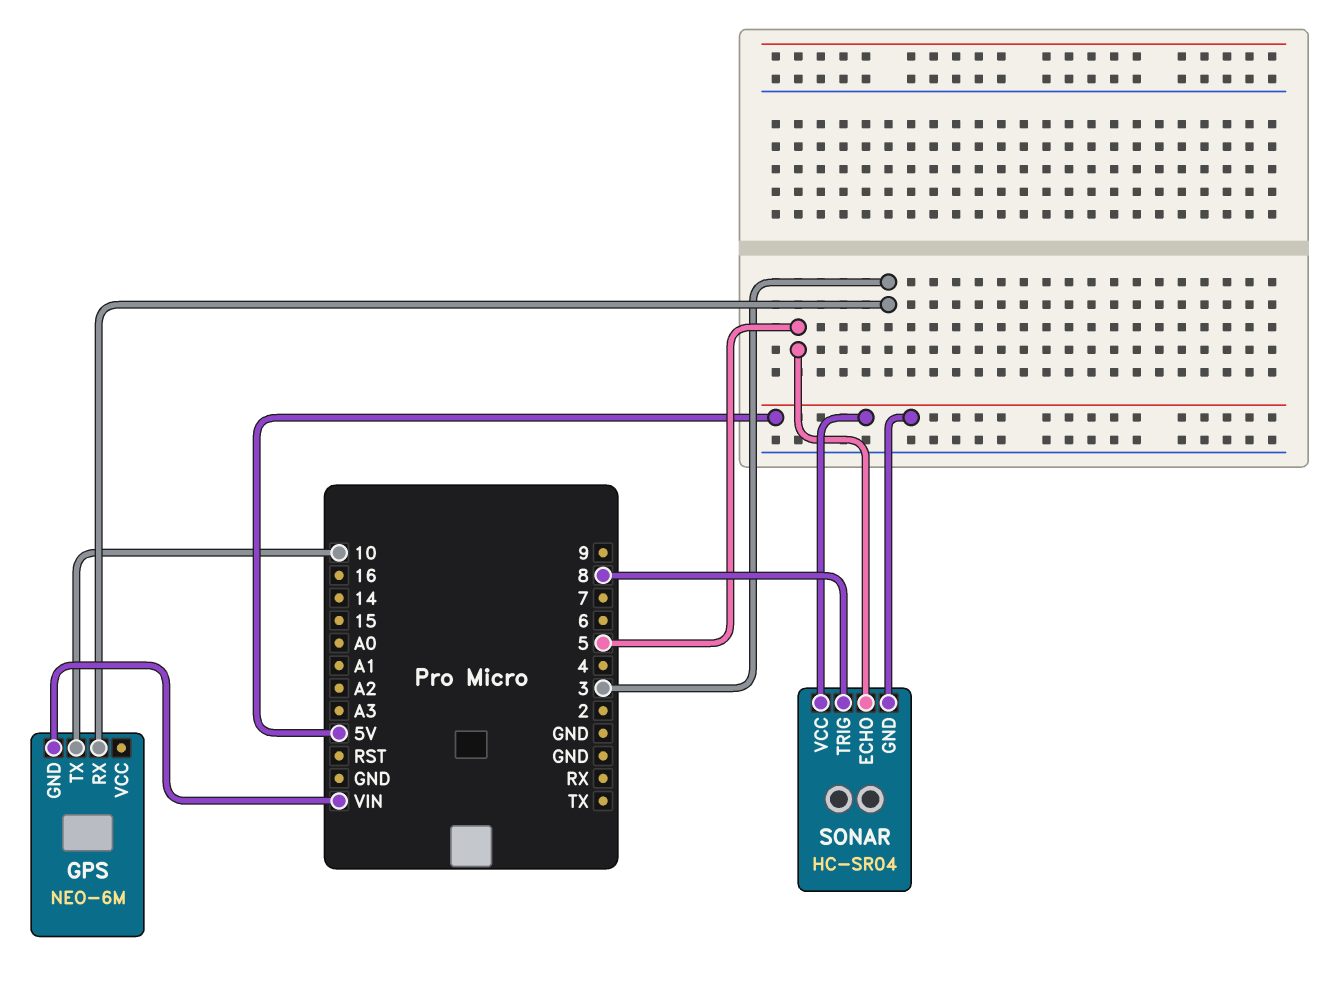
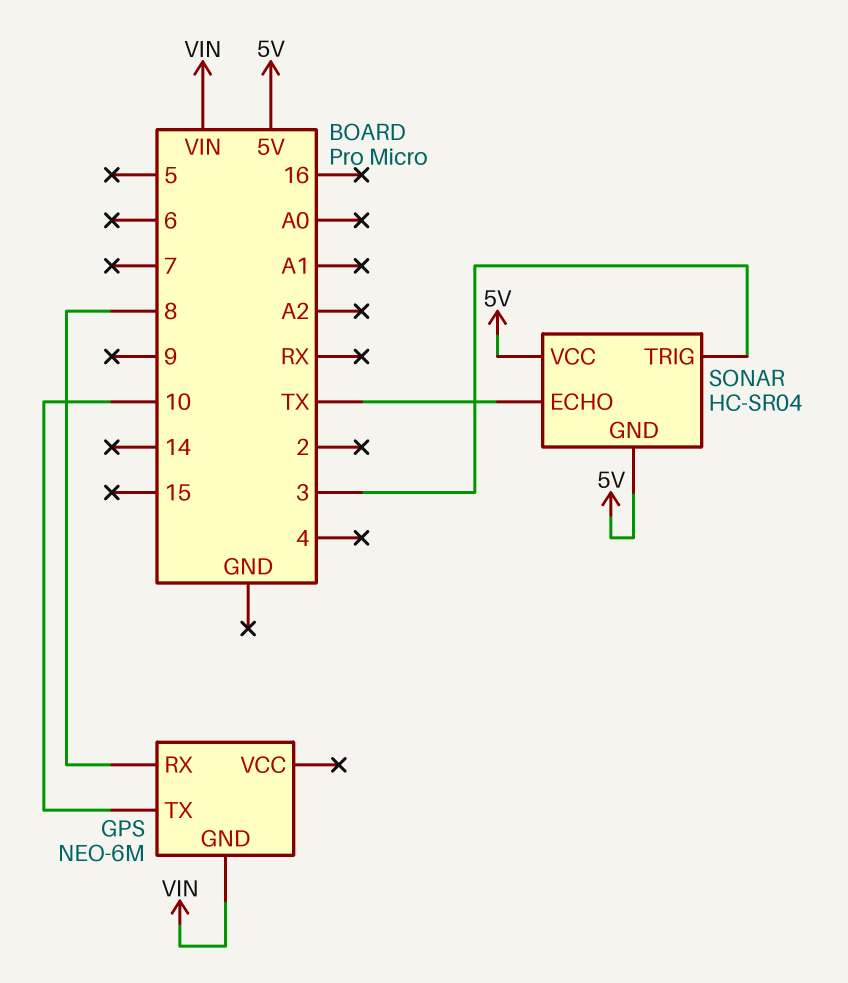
GPS pin RX: 3 -> 8
SONAR pin ECHO: 5 -> TX
SONAR pin TRIG: 8 -> 3

